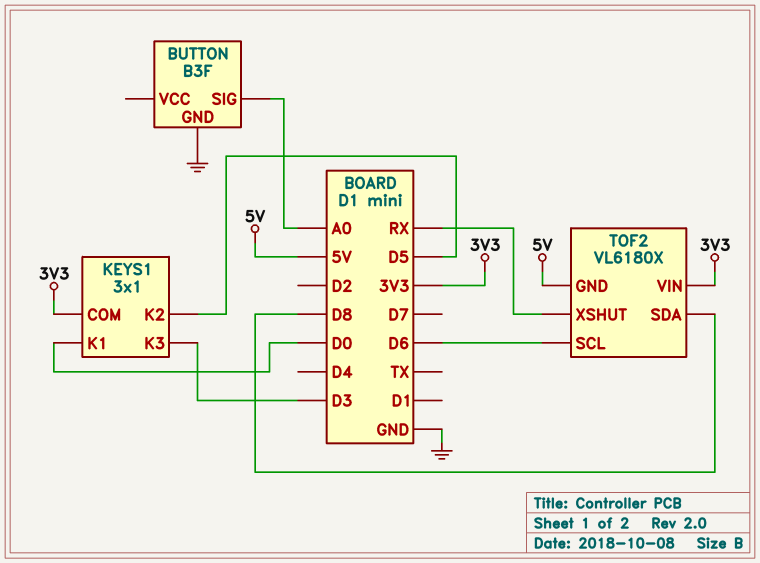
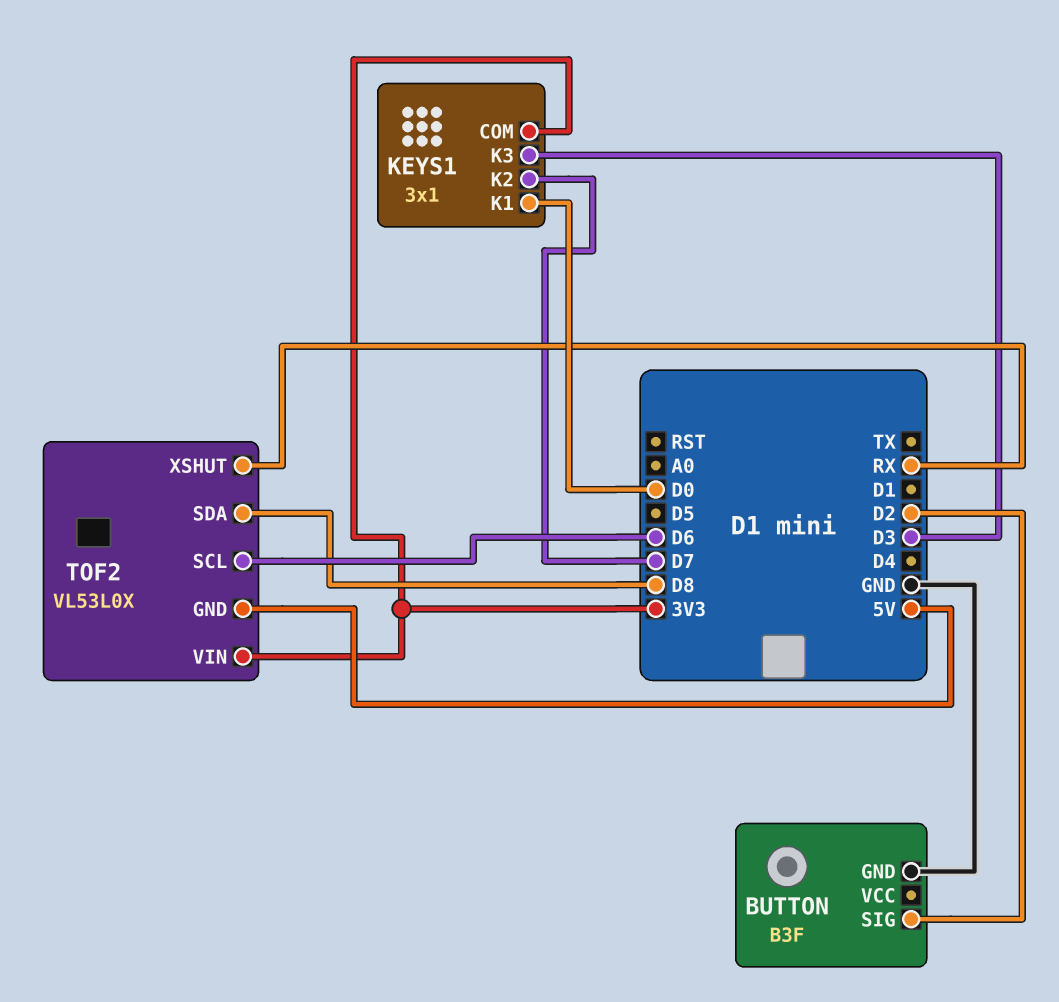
BUTTON pin SIG: A0 -> D2
KEYS1 pin K2: D5 -> D7
TOF2: VL6180X -> VL53L0X

